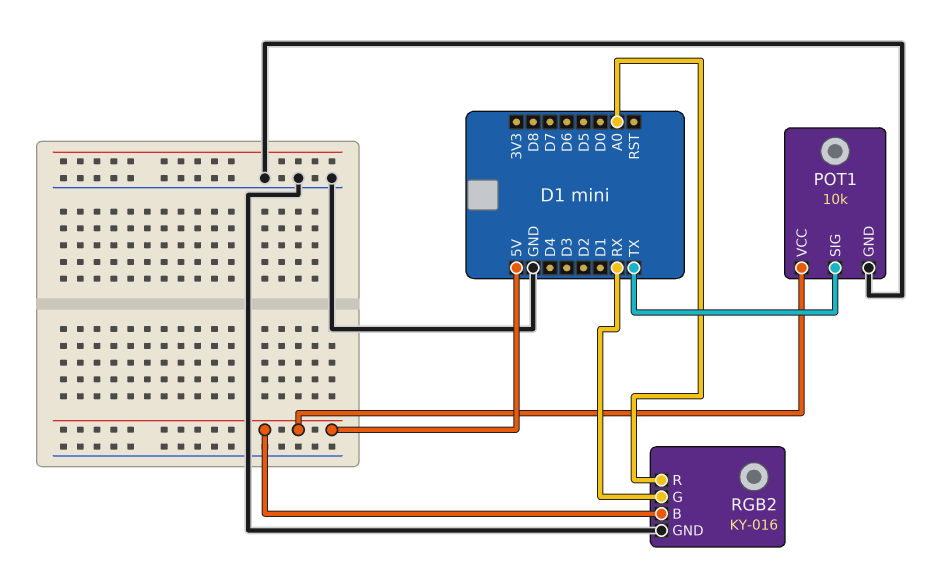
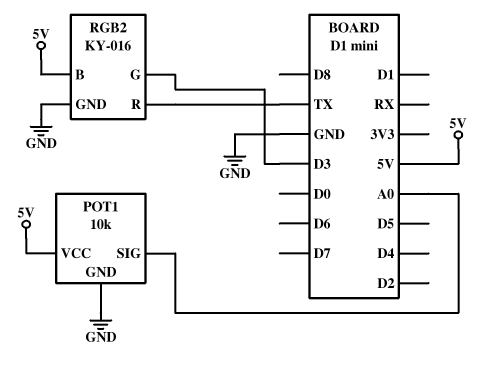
POT1 pin SIG: TX -> A0
RGB2 pin G: RX -> D3
RGB2 pin R: A0 -> TX

